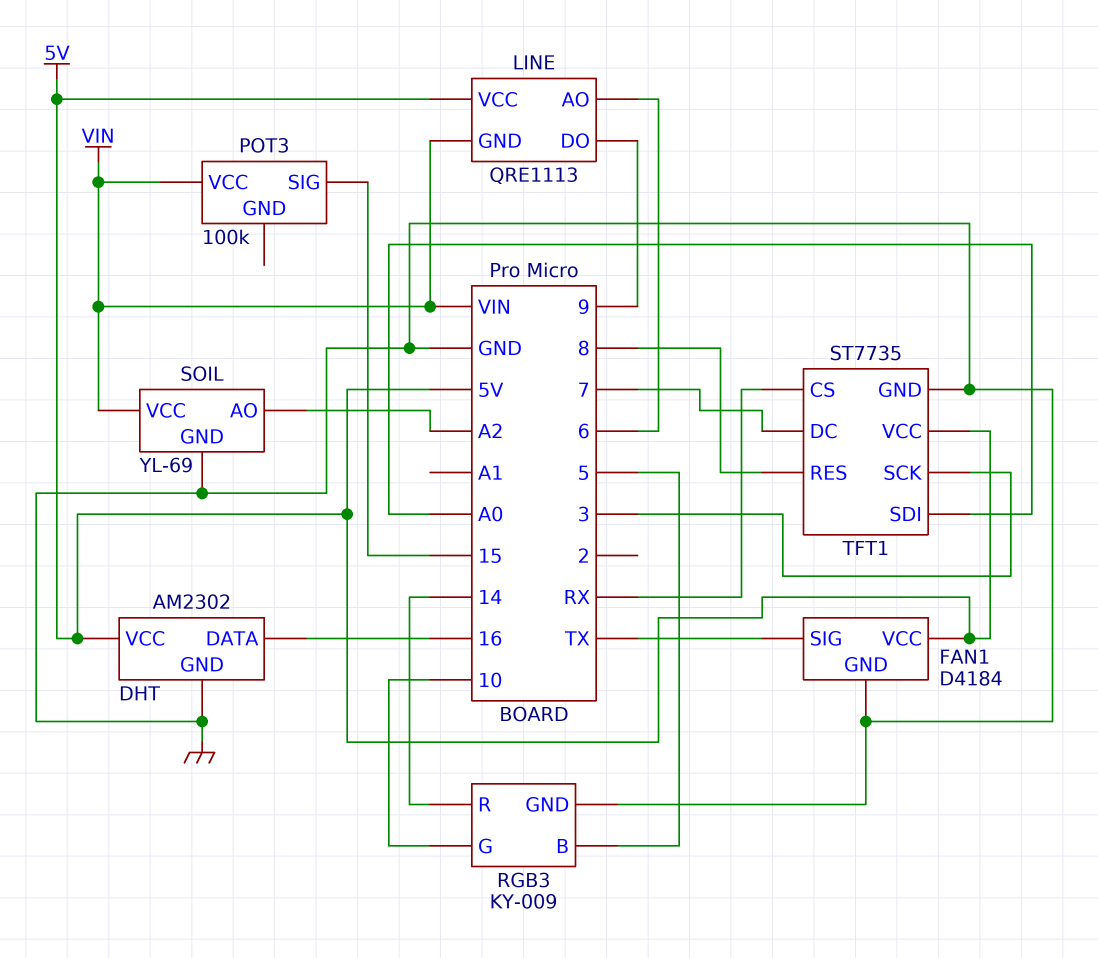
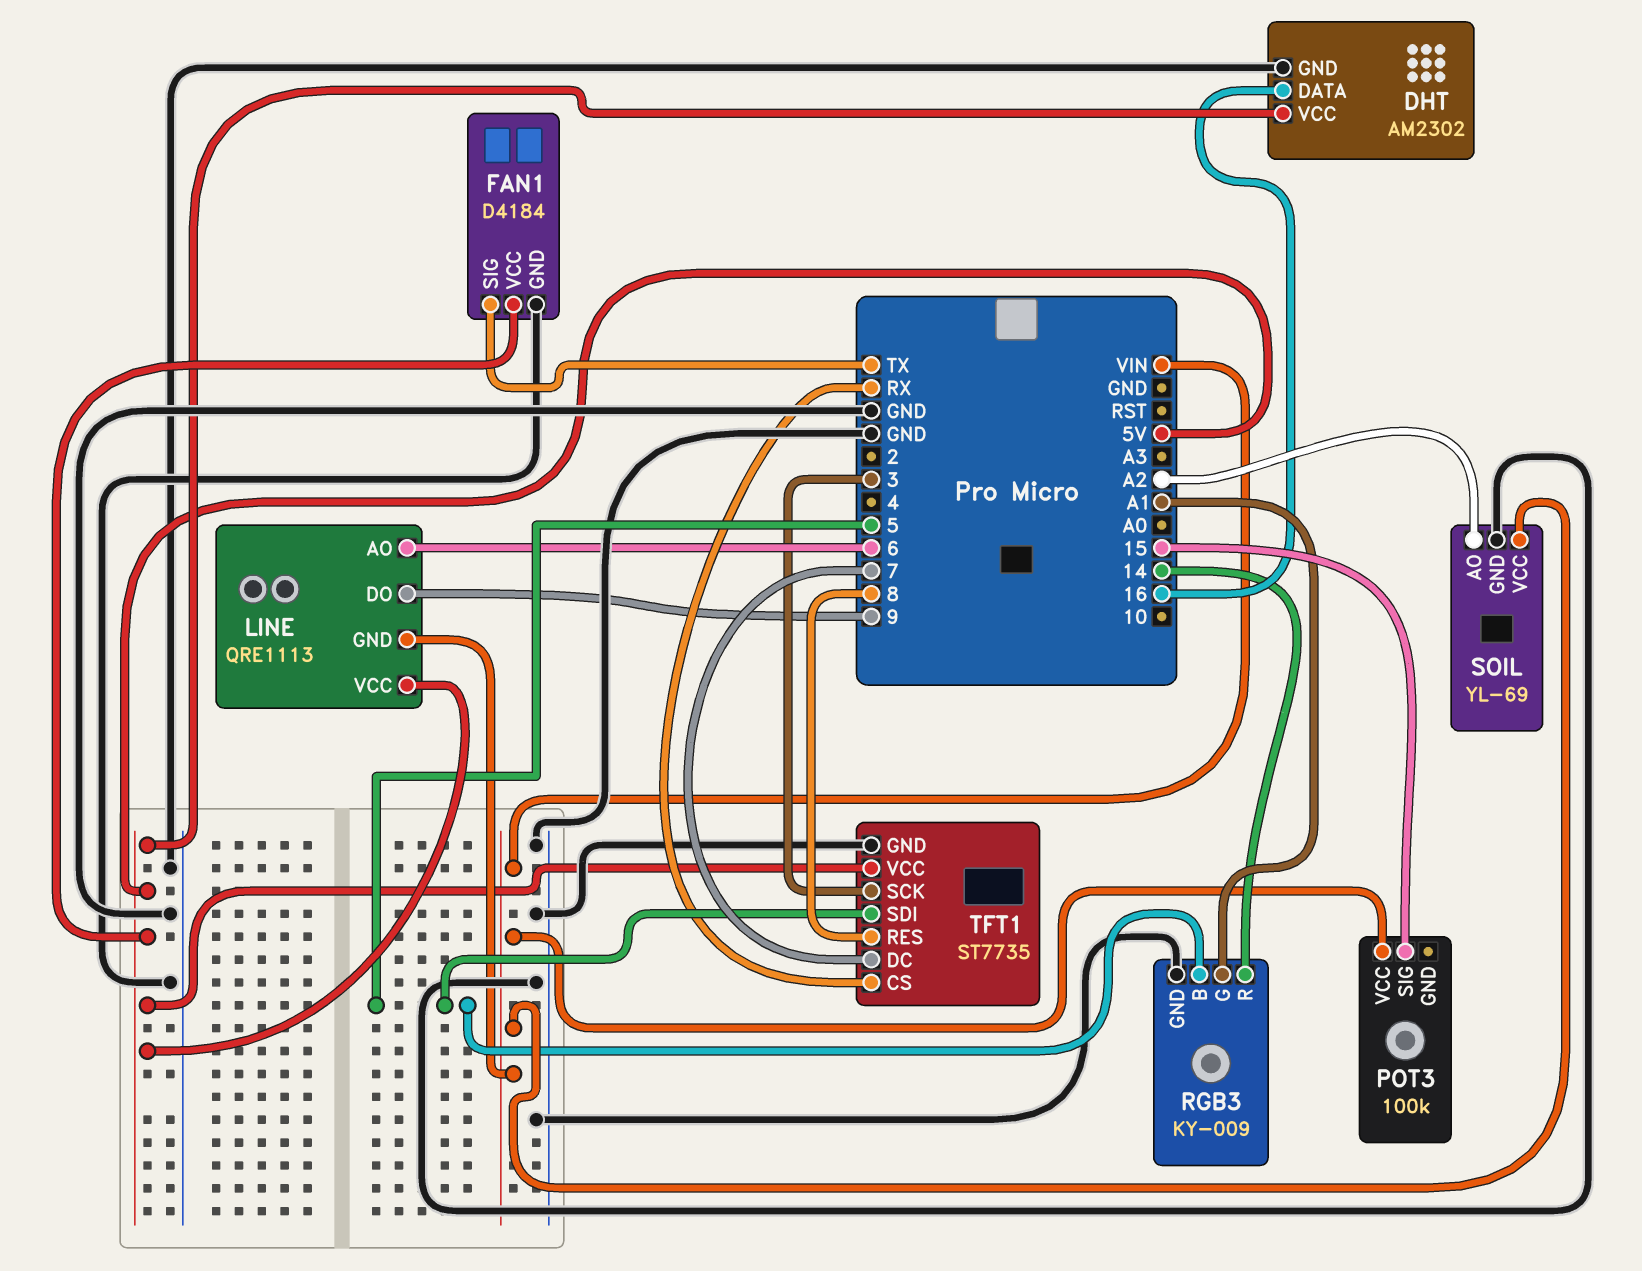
RGB3 pin G: 10 -> A1
TFT1 pin SDI: A0 -> 5

